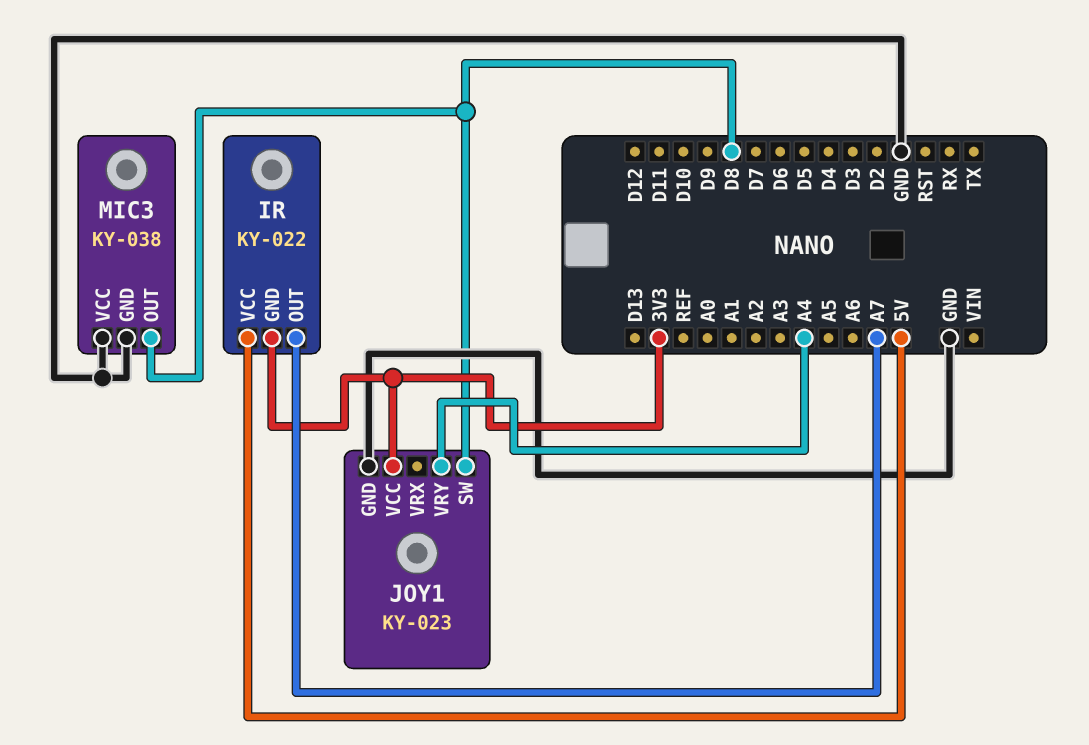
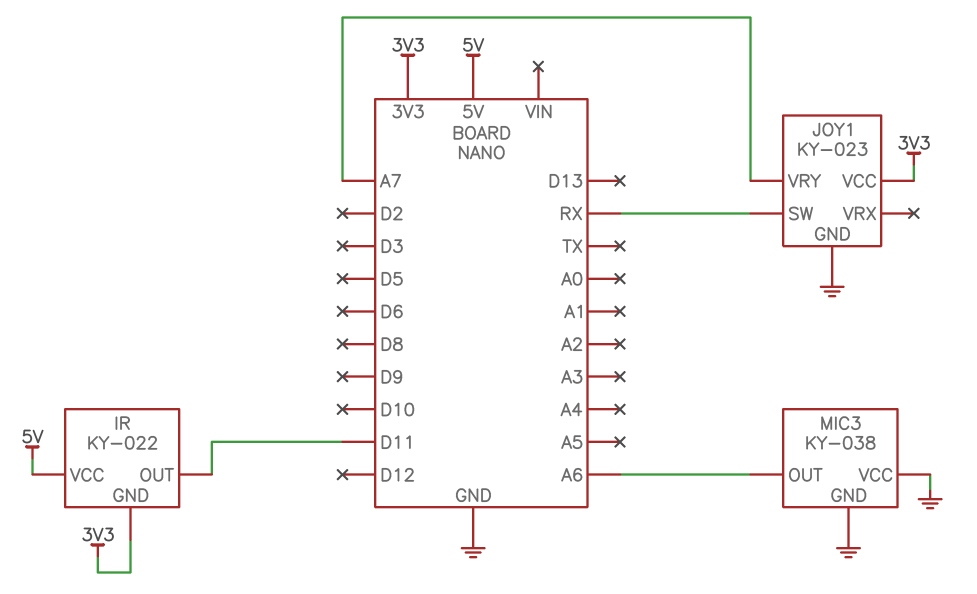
IR pin OUT: A7 -> D11
JOY1 pin SW: D8 -> RX
JOY1 pin VRY: A4 -> A7
MIC3 pin OUT: D8 -> A6

